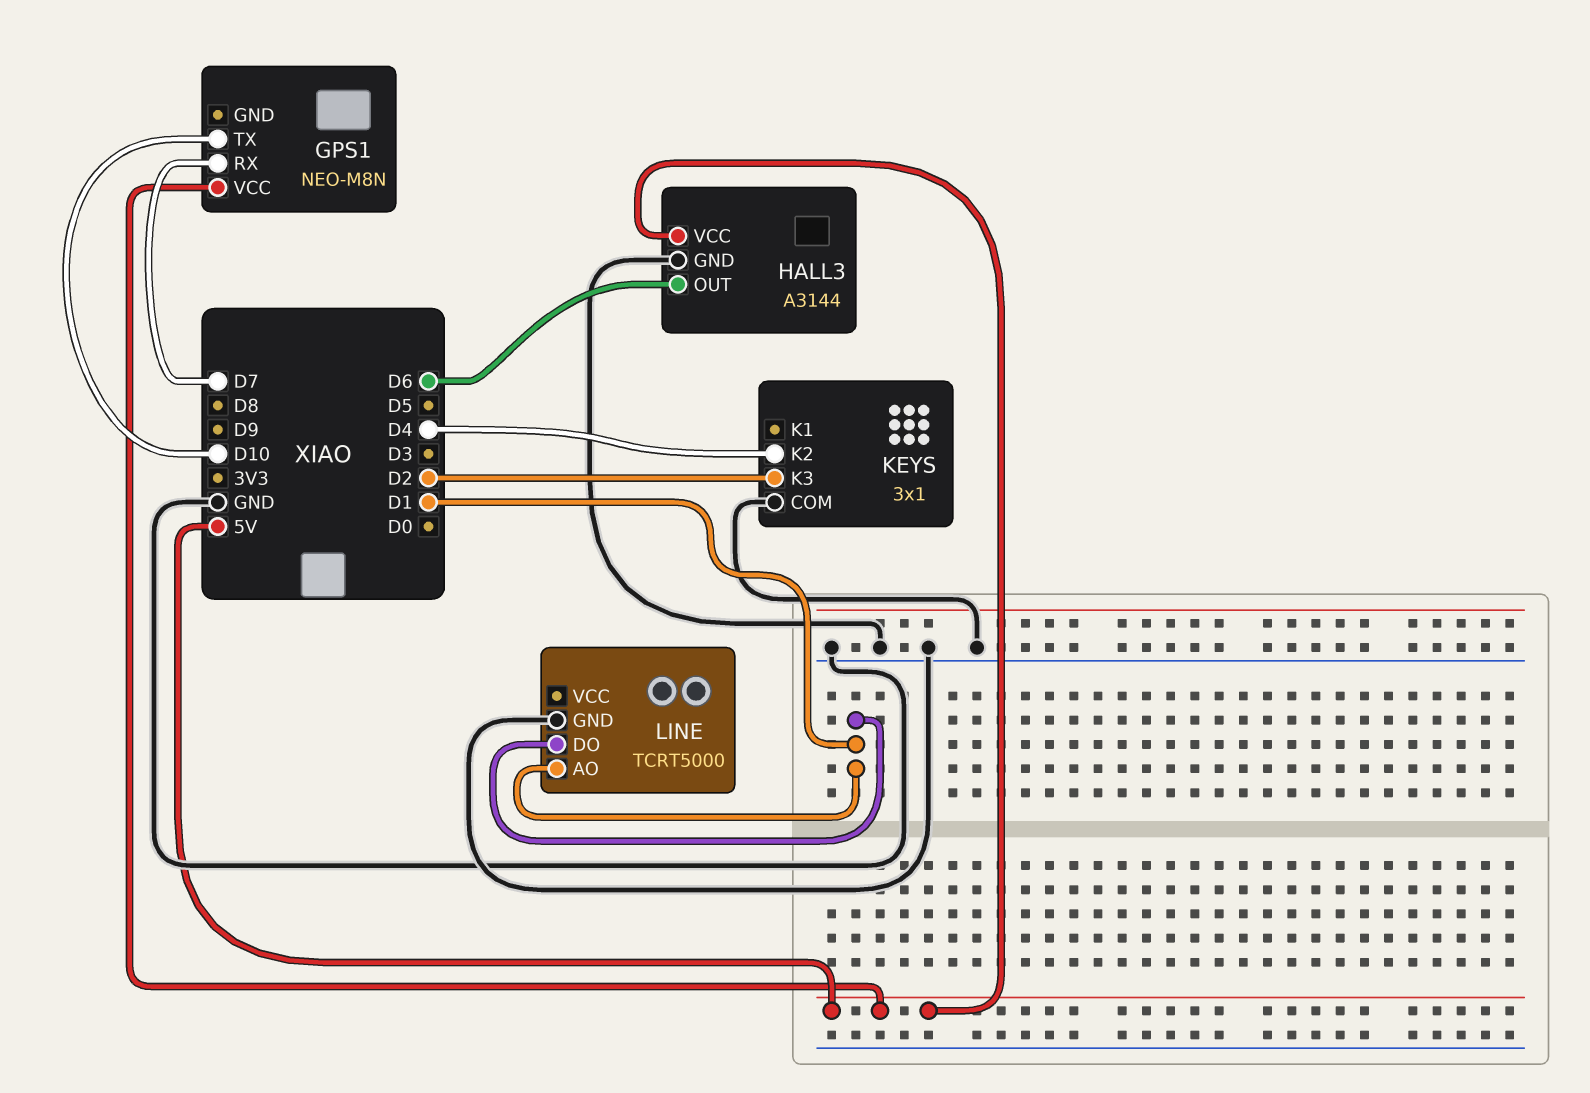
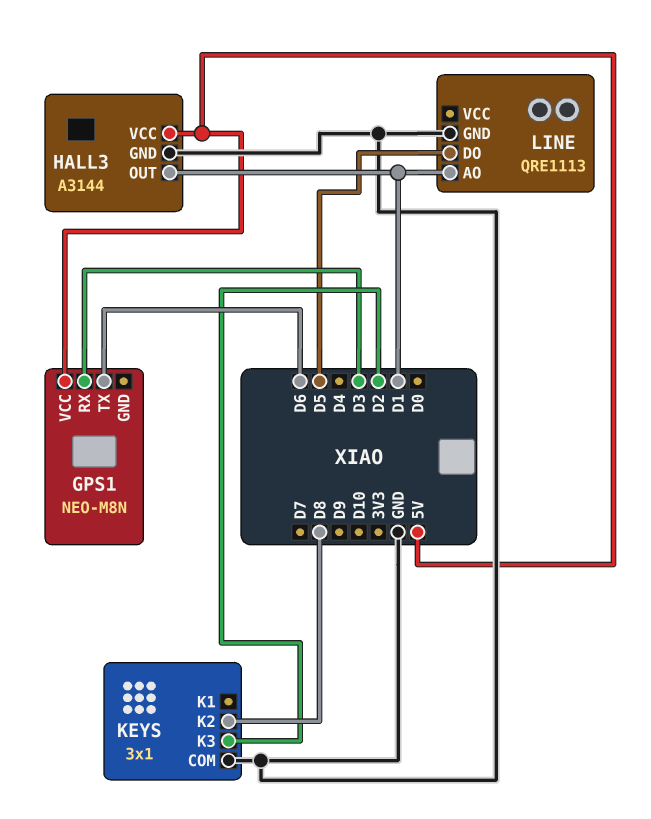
GPS1 pin RX: D7 -> D3
GPS1 pin TX: D10 -> D6
HALL3 pin OUT: D6 -> D1
KEYS pin K2: D4 -> D8
LINE: TCRT5000 -> QRE1113
LINE pin DO: D1 -> D5

